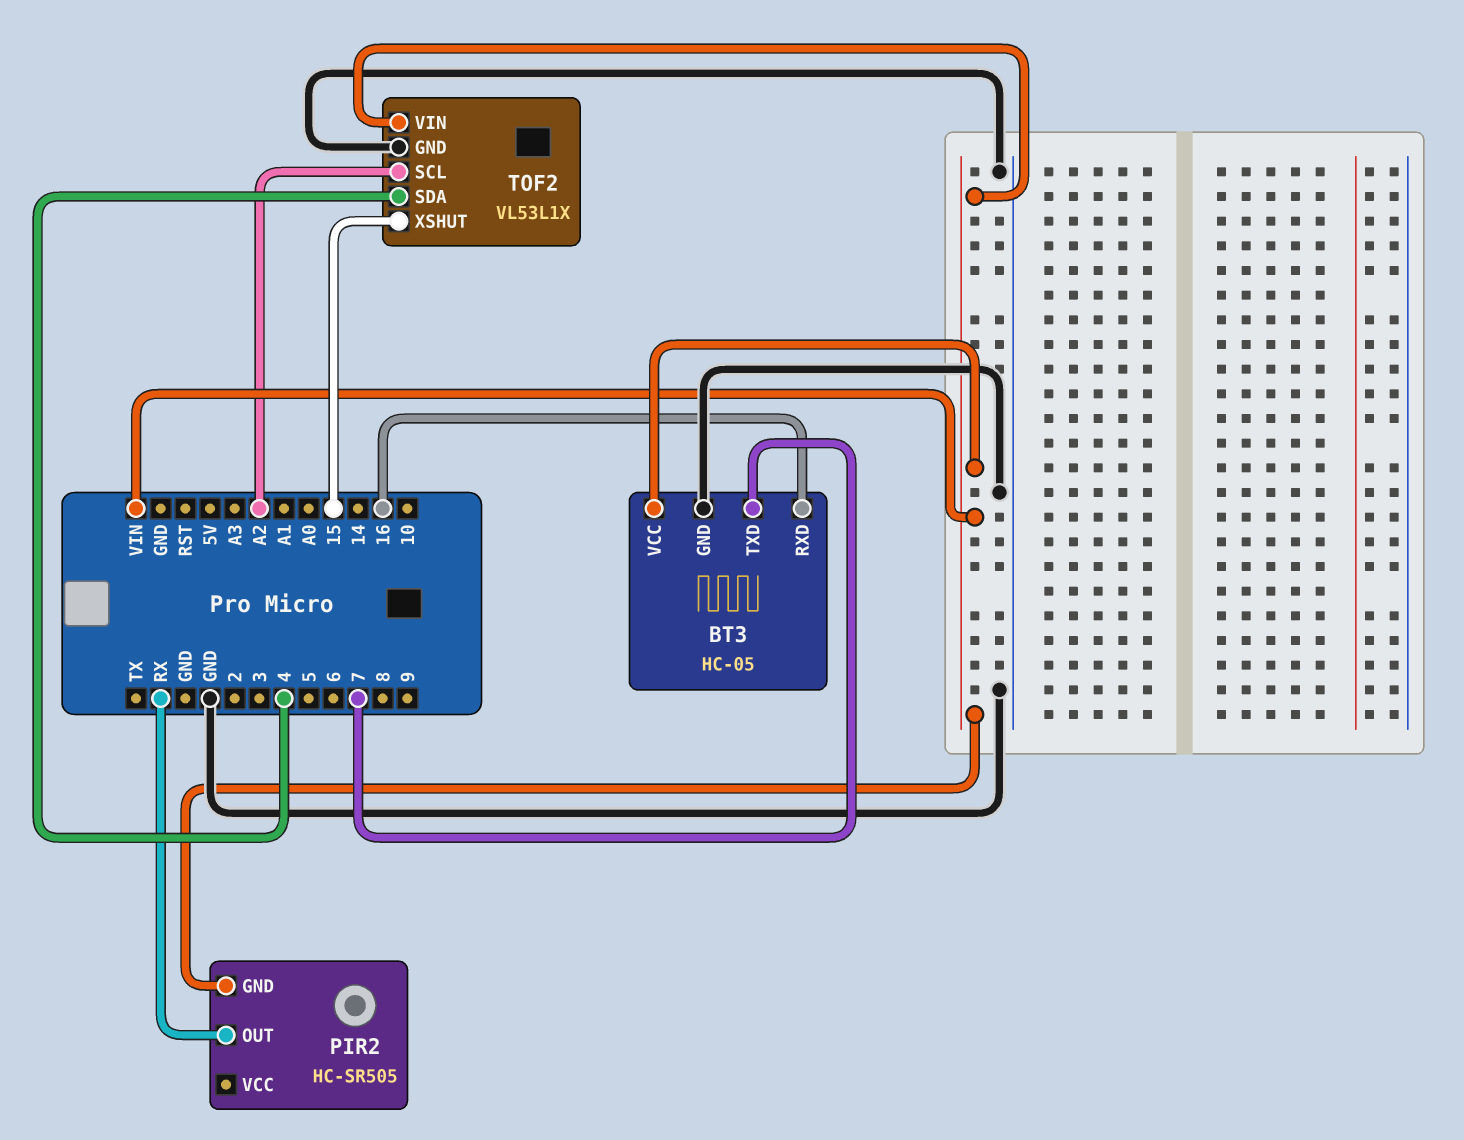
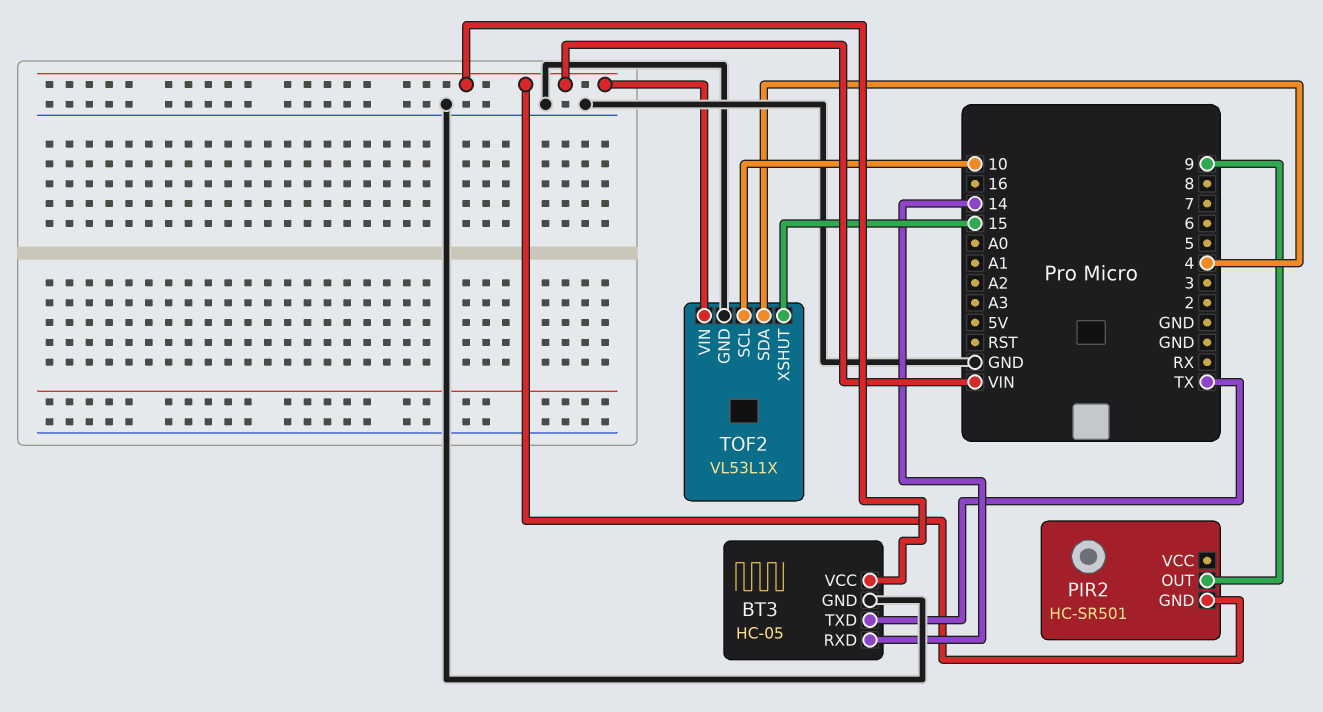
BT3 pin RXD: 16 -> 14
BT3 pin TXD: 7 -> TX
PIR2: HC-SR505 -> HC-SR501
PIR2 pin OUT: RX -> 9
TOF2 pin SCL: A2 -> 10

